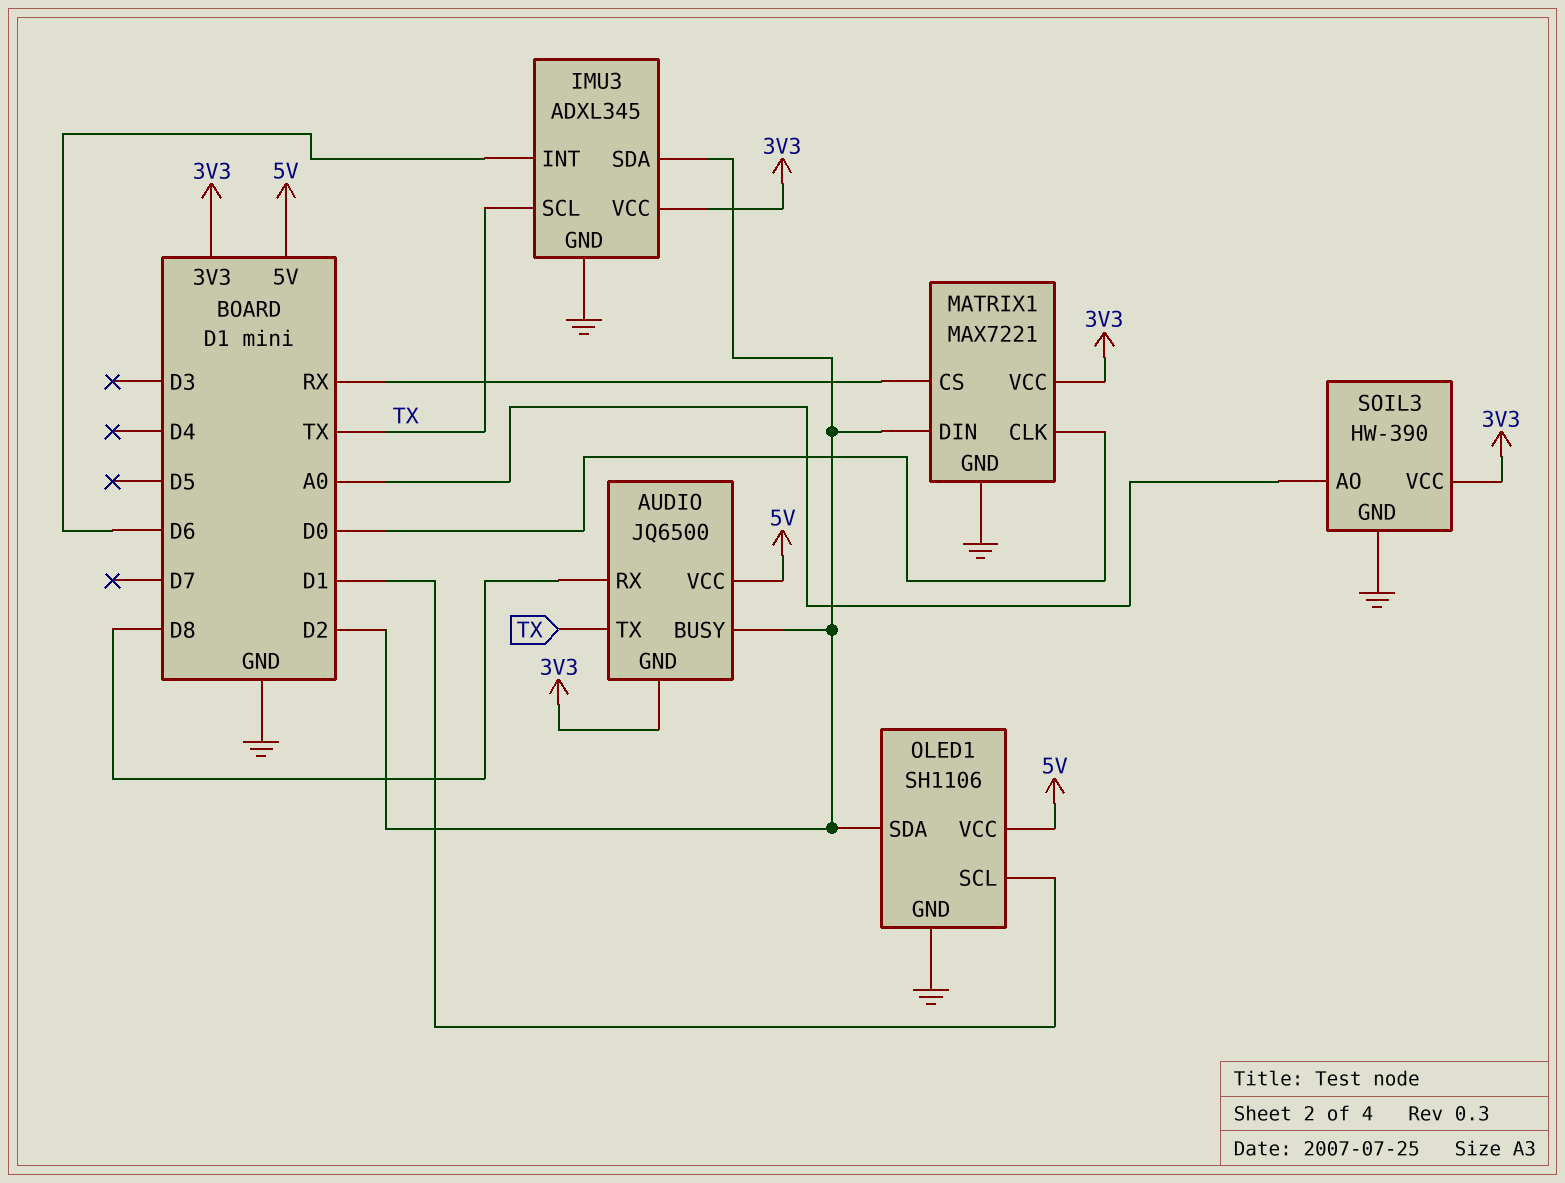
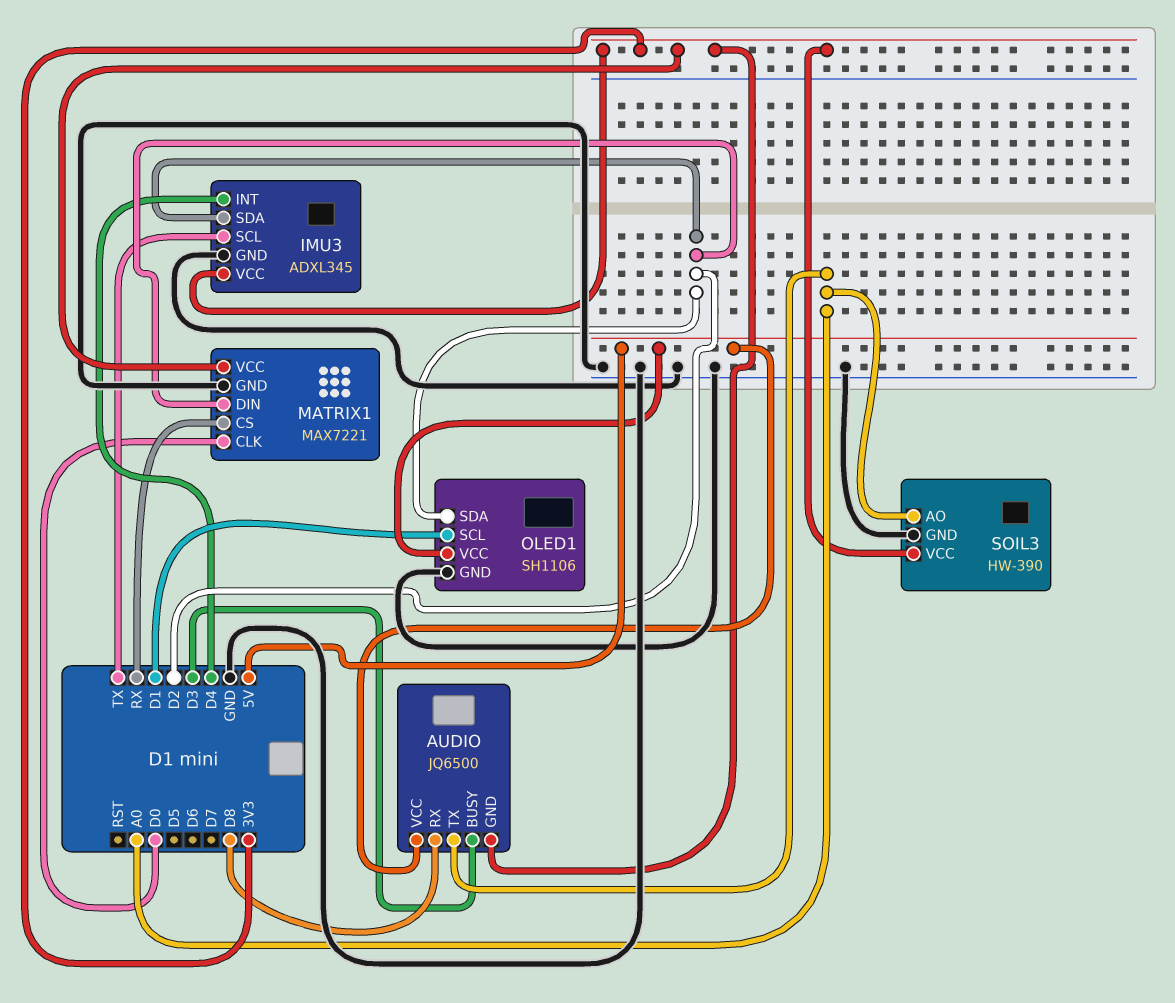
AUDIO pin BUSY: D2 -> D3
AUDIO pin TX: TX -> A0
IMU3 pin INT: D6 -> D4

